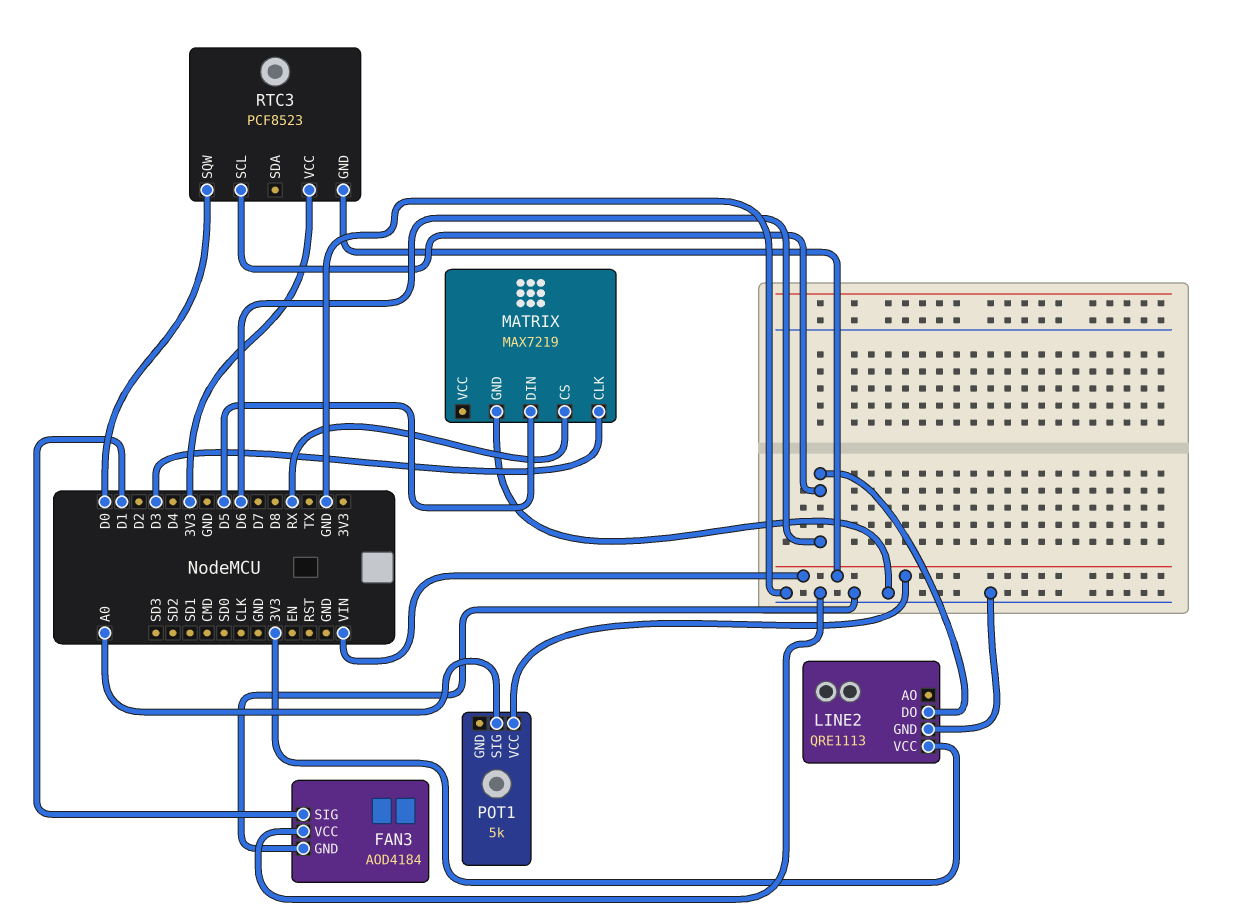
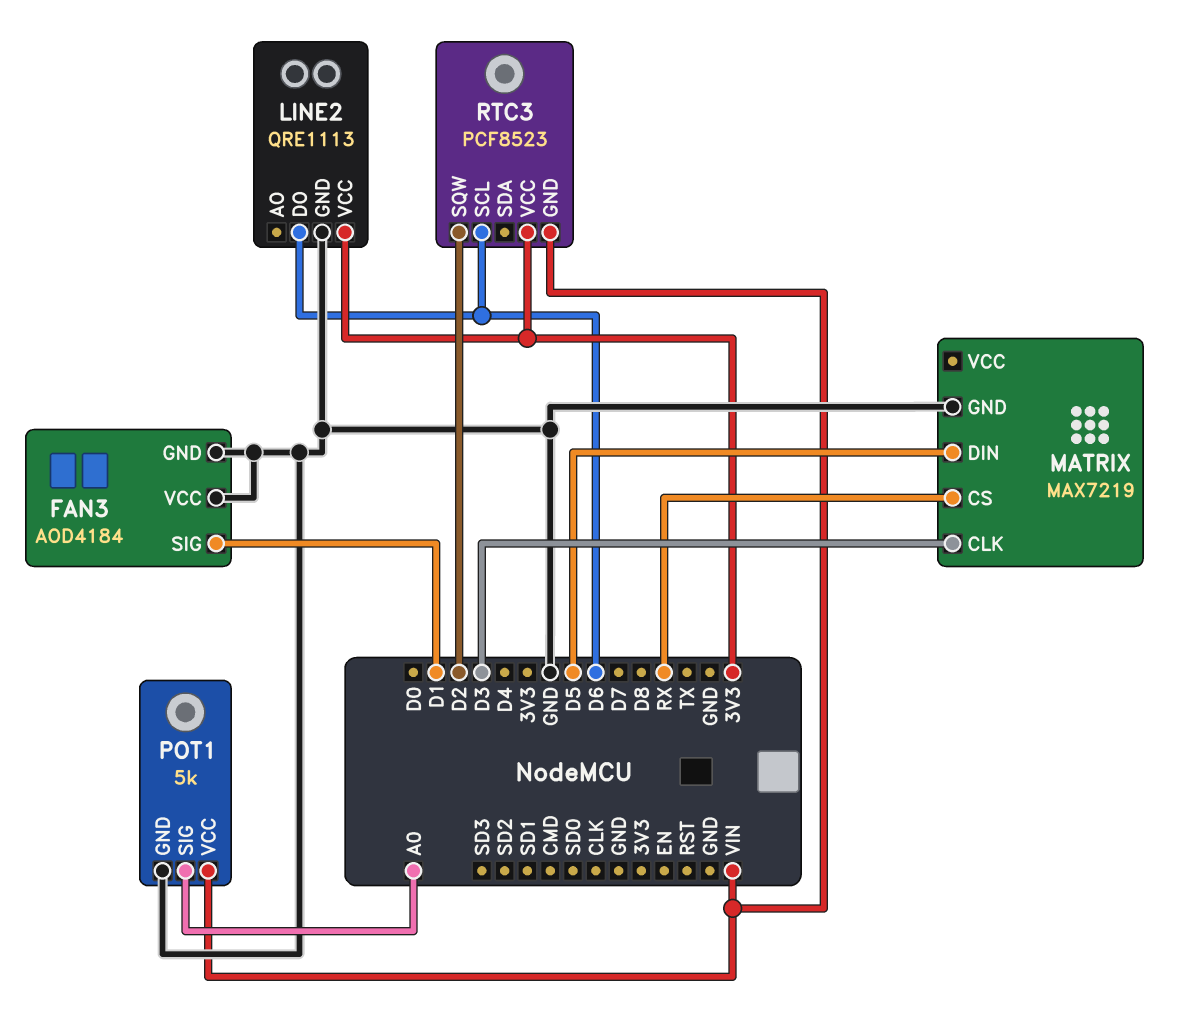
POT1 pin GND: none -> GND
RTC3 pin SQW: D0 -> D2

